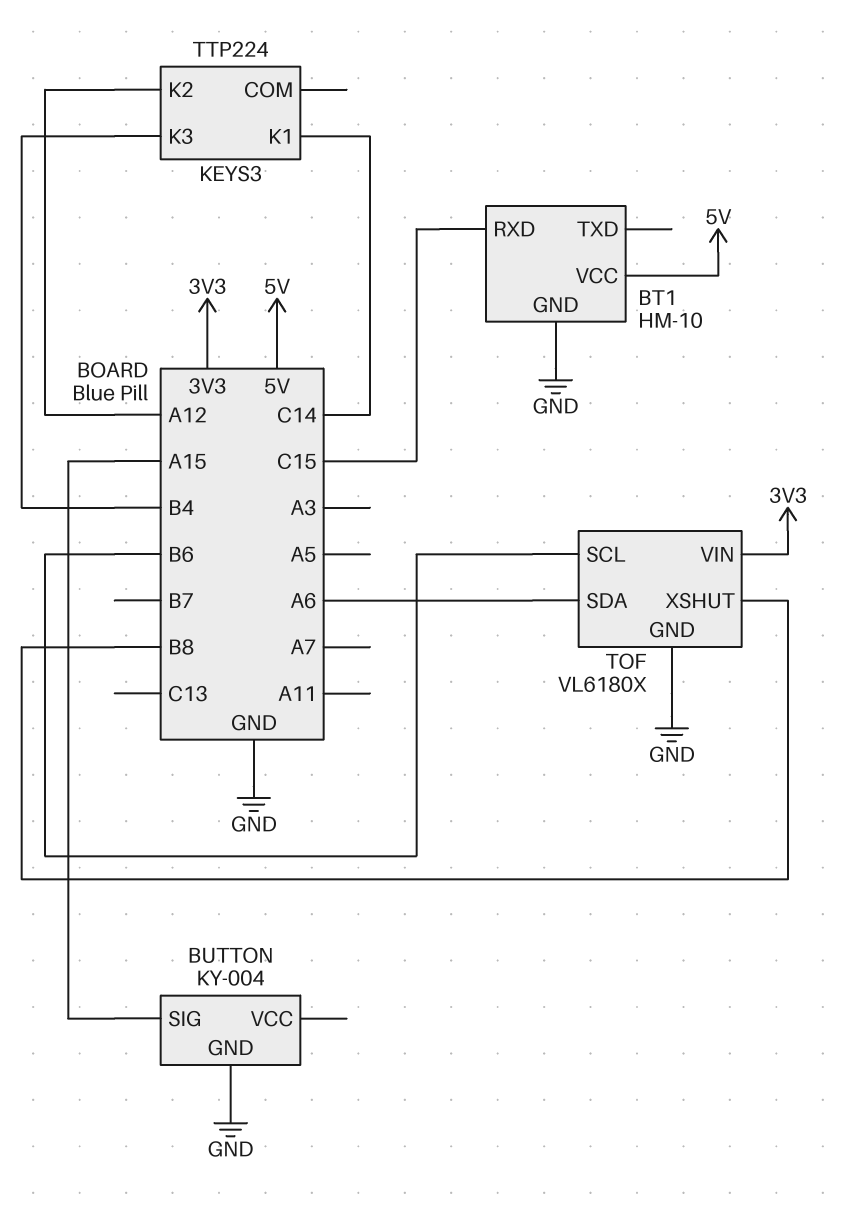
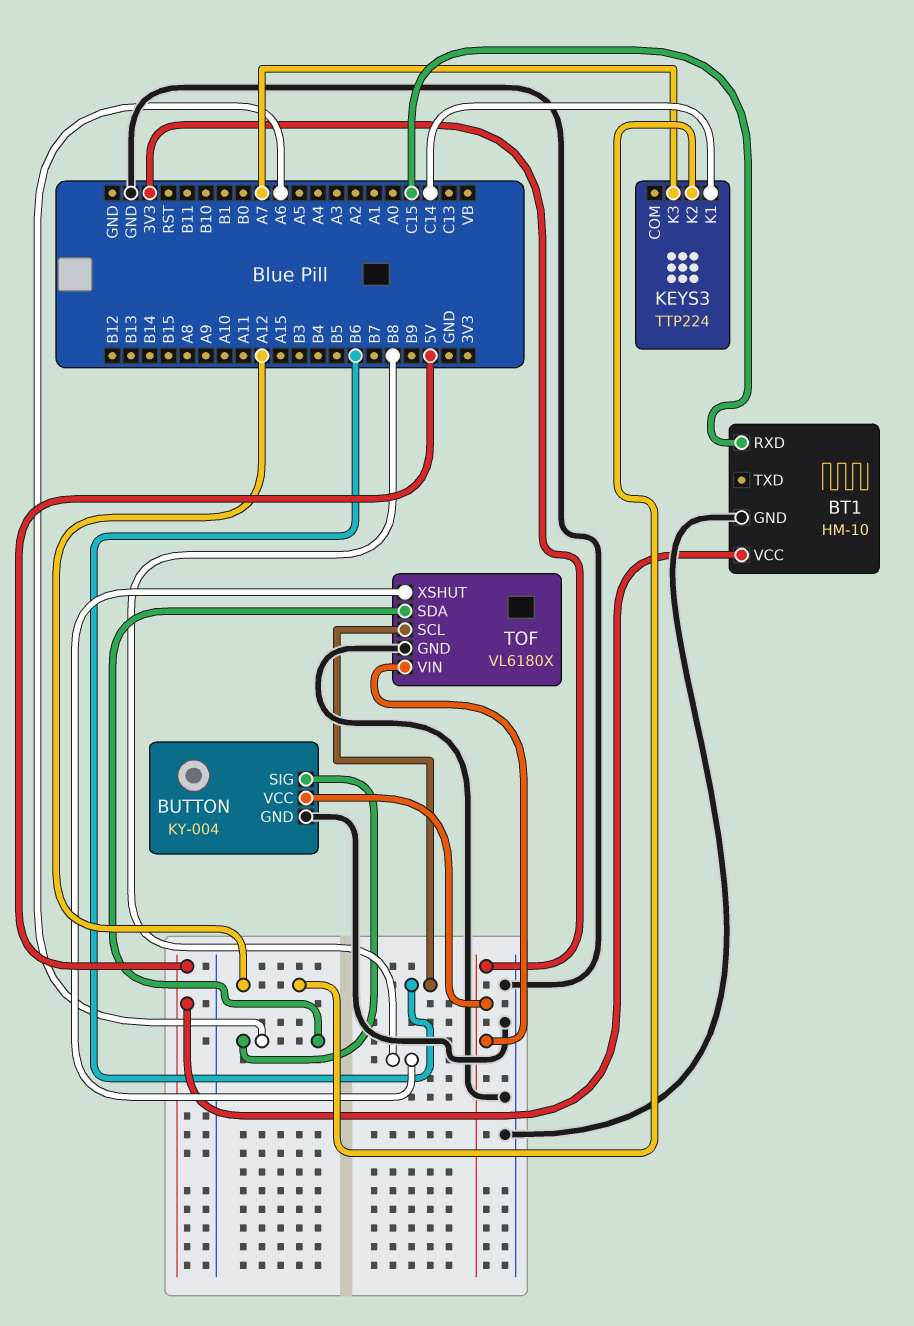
BUTTON pin SIG: A15 -> A6
BUTTON pin VCC: none -> 3V3
KEYS3 pin K3: B4 -> A7

